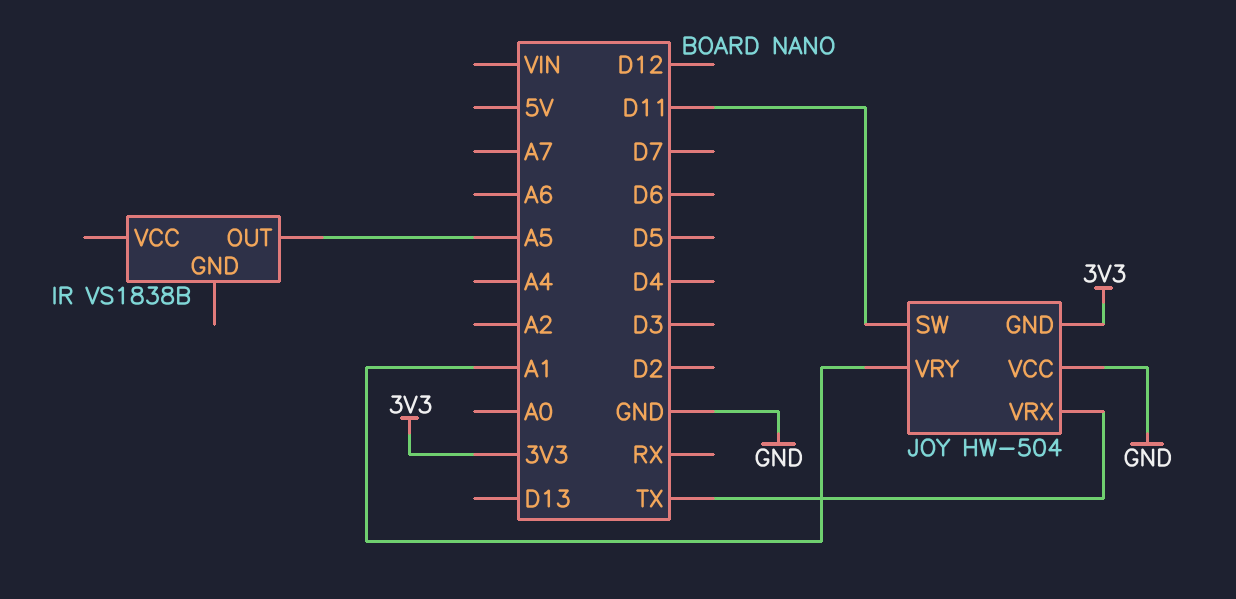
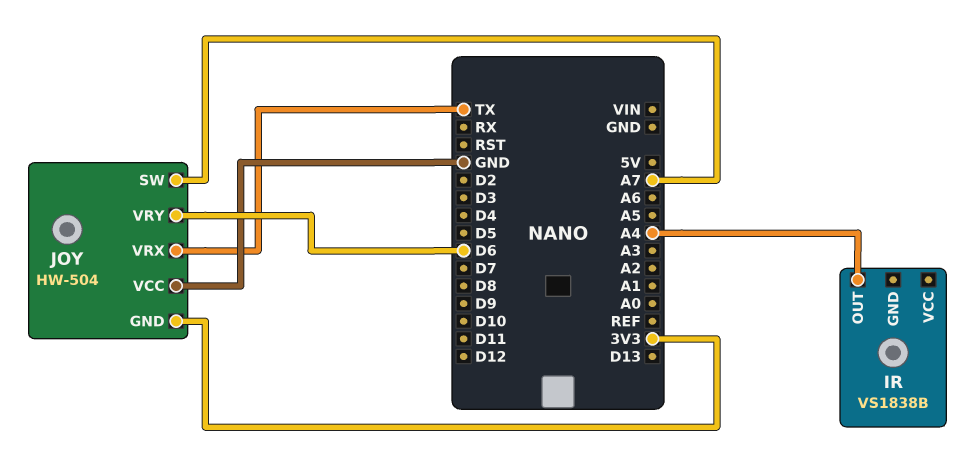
IR pin OUT: A5 -> A4
JOY pin SW: D11 -> A7
JOY pin VRY: A1 -> D6

